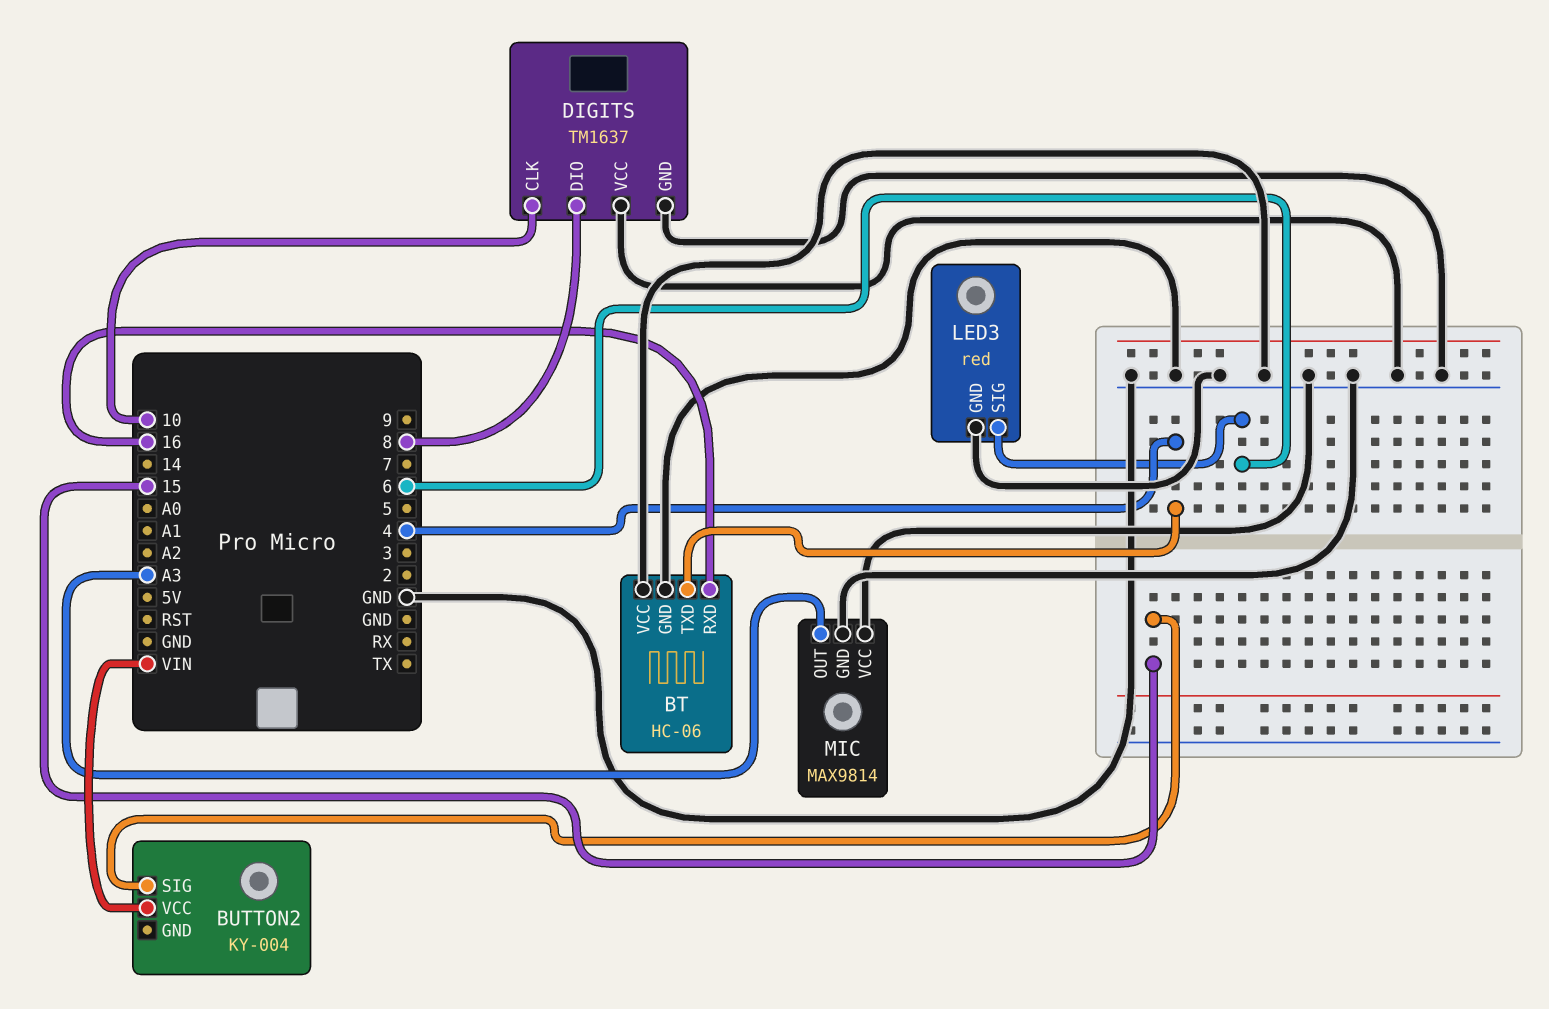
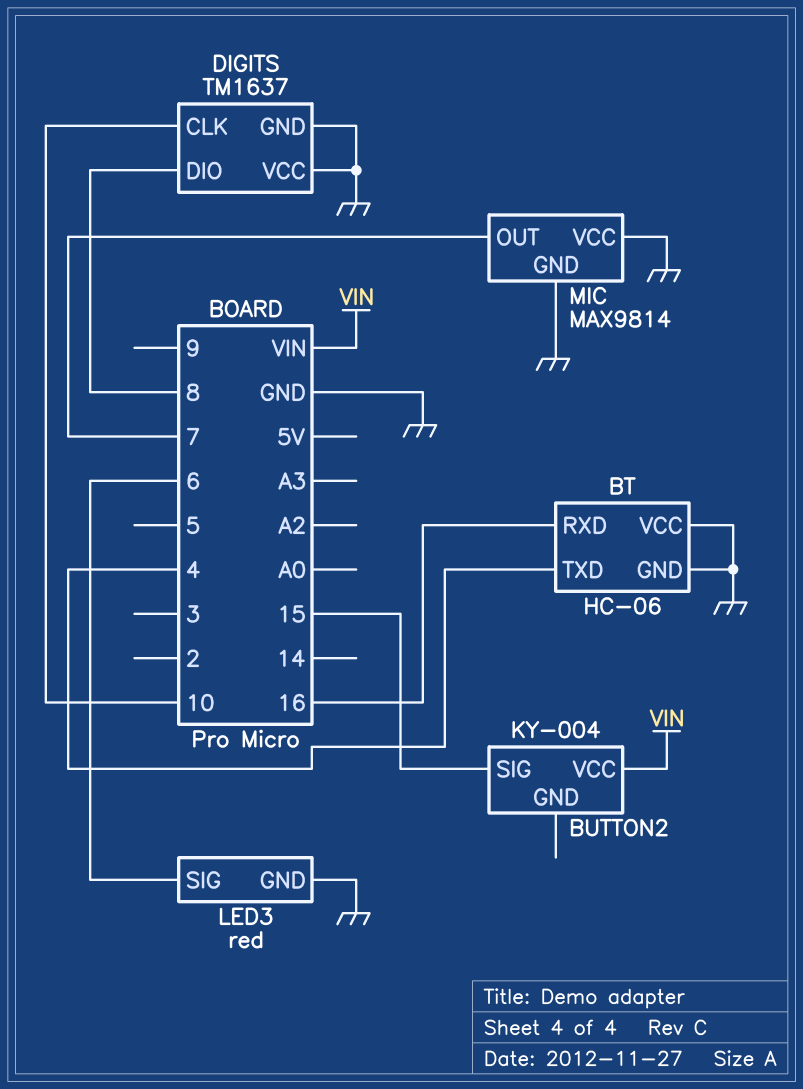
MIC pin OUT: A3 -> 7

